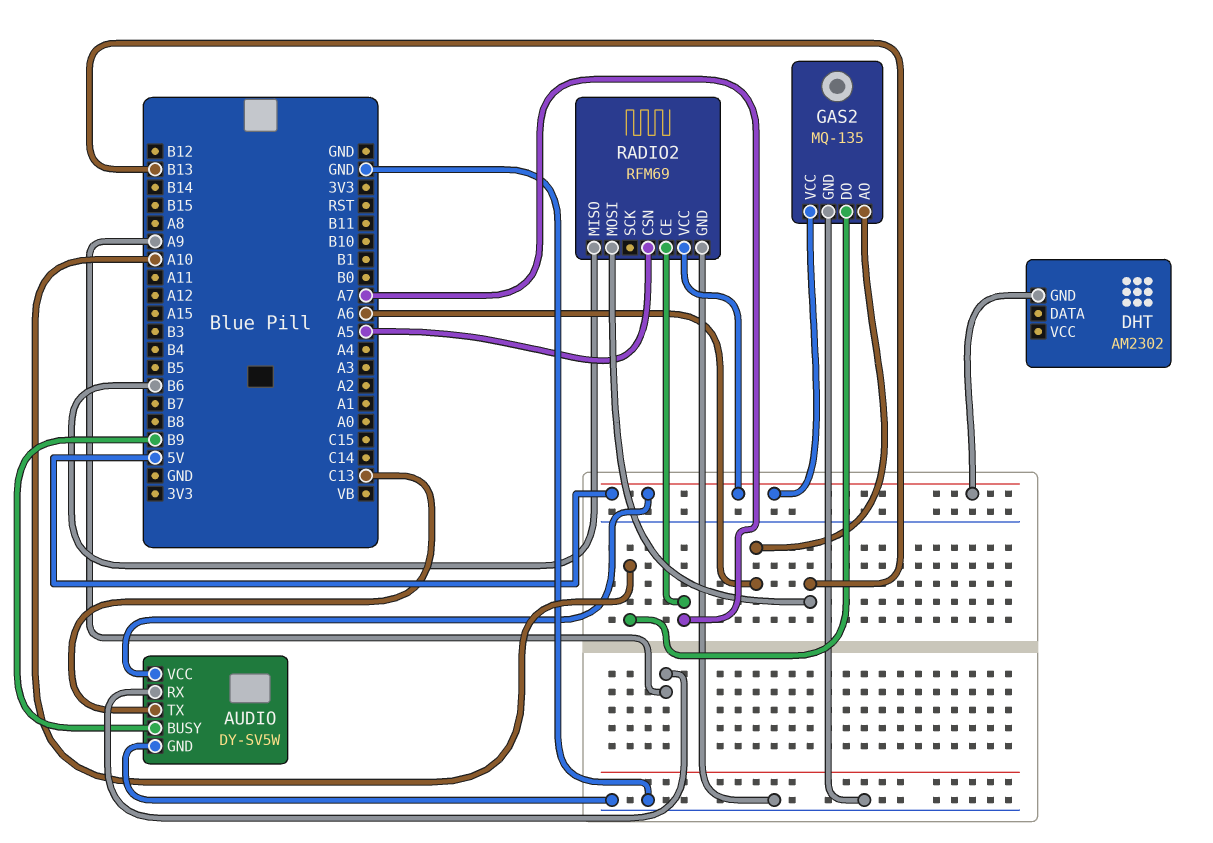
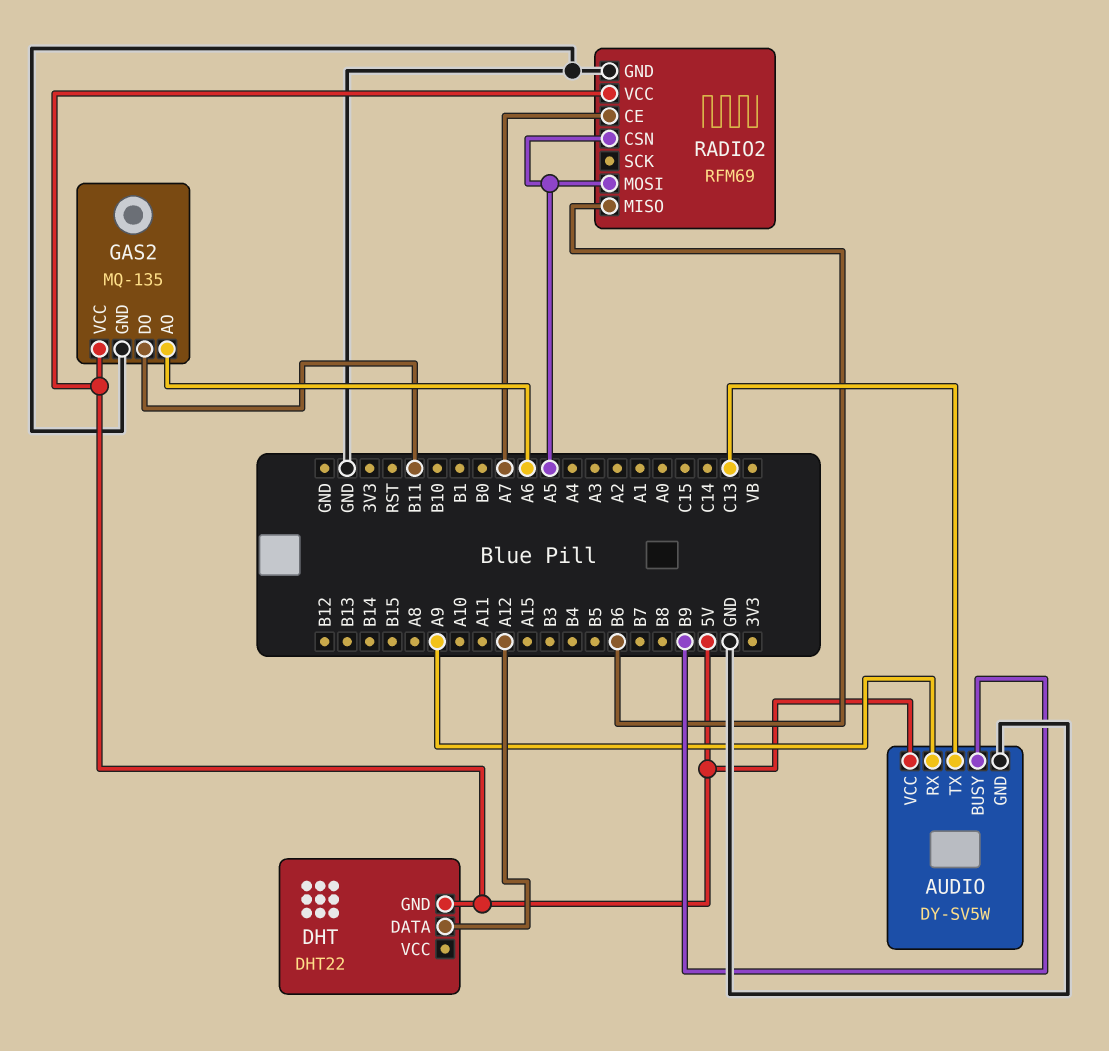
DHT: AM2302 -> DHT22
DHT pin DATA: none -> A12
GAS2 pin DO: A10 -> B11
RADIO2 pin MOSI: B13 -> A5

